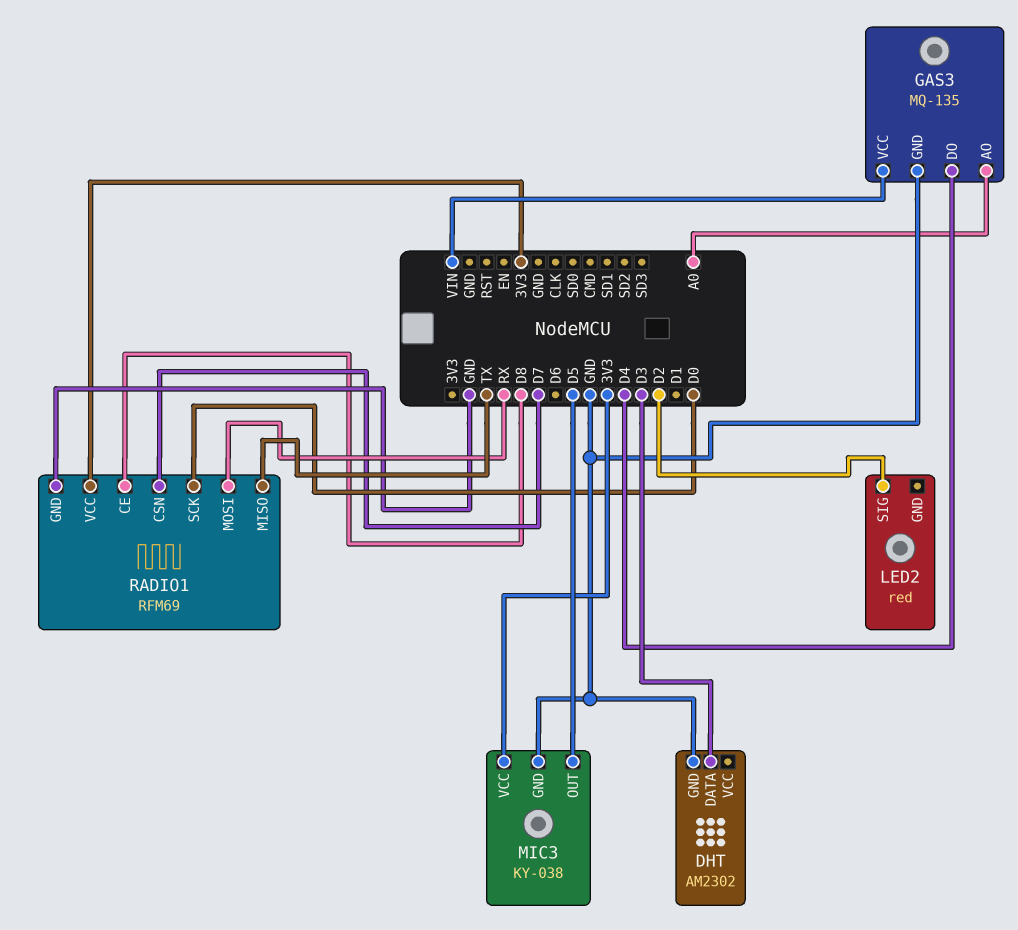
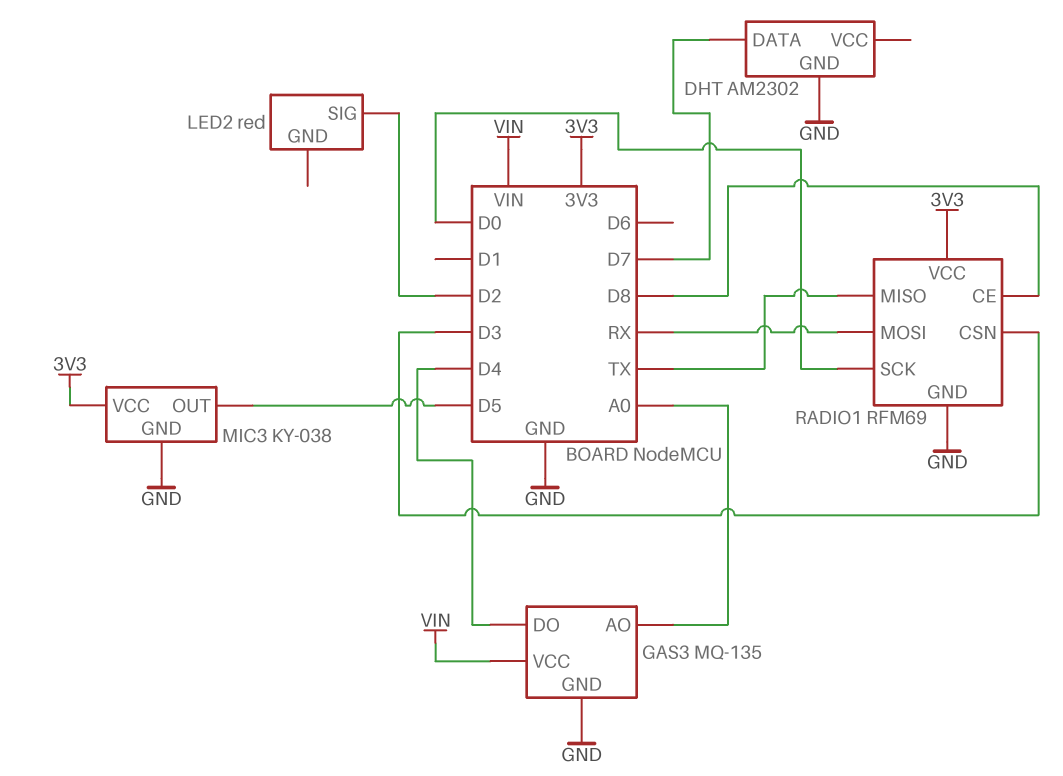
DHT pin DATA: D3 -> D7
RADIO1 pin CSN: D7 -> D3

